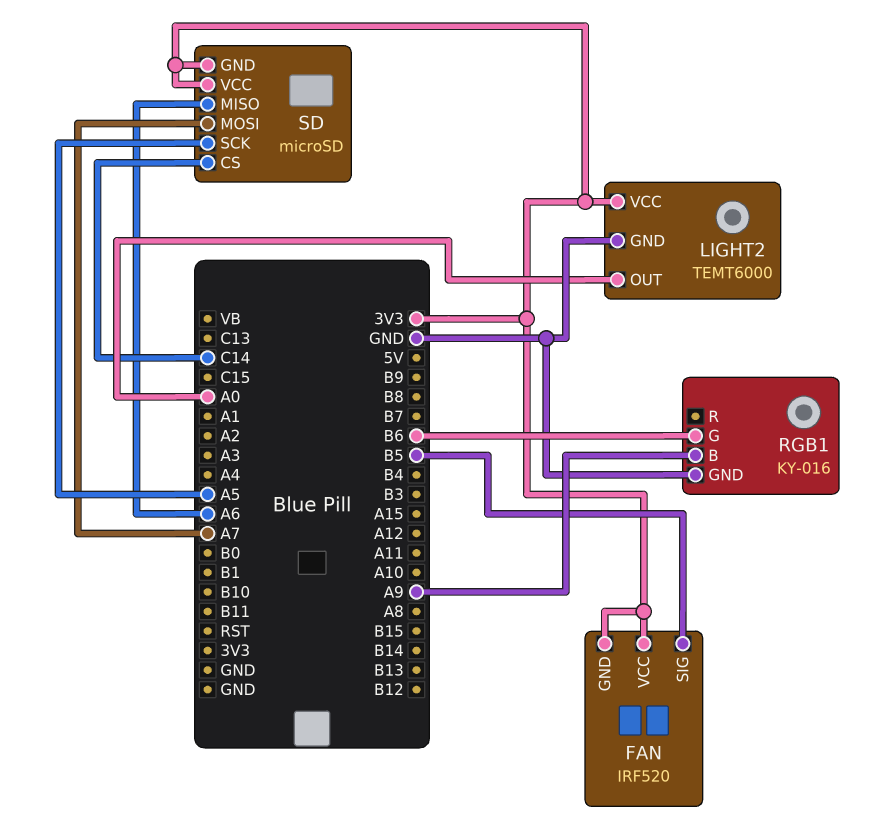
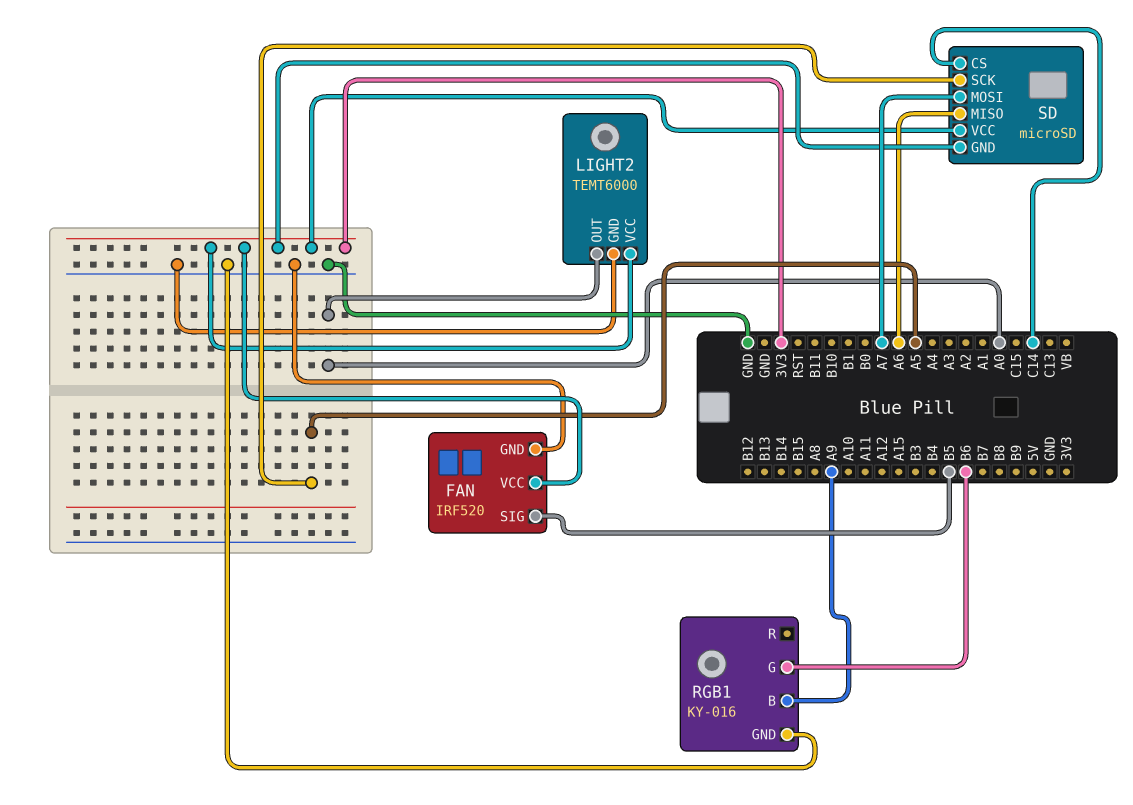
FAN pin GND: 3V3 -> GND

